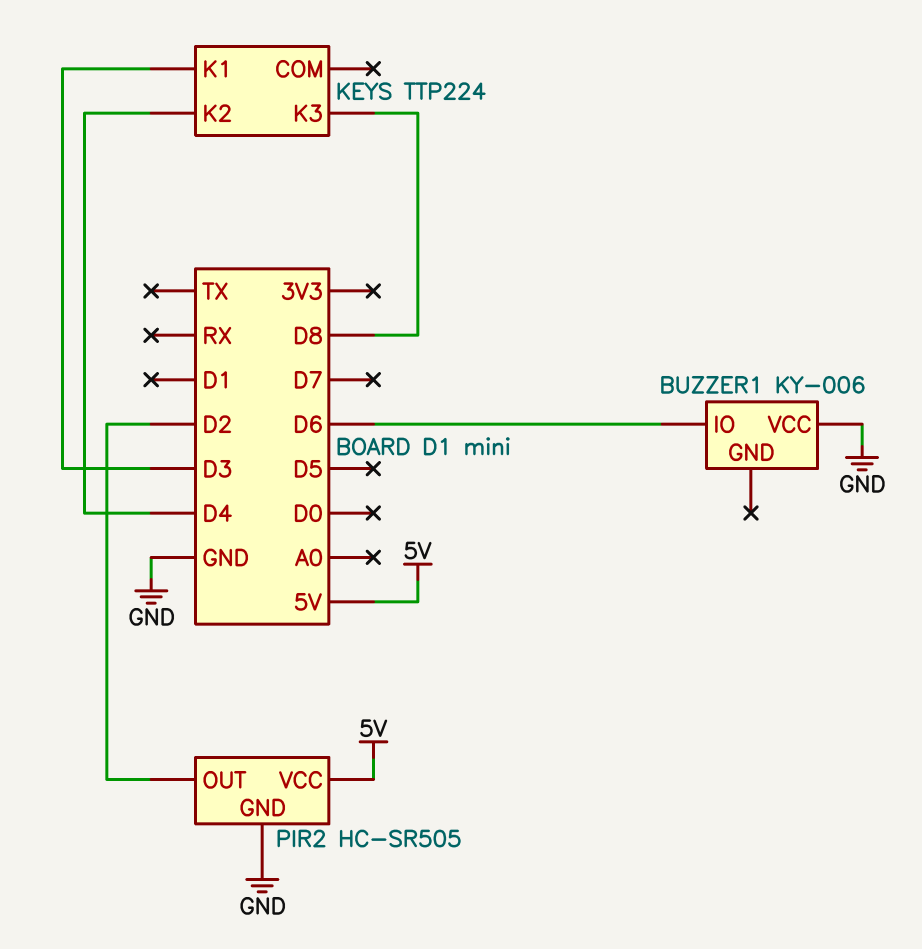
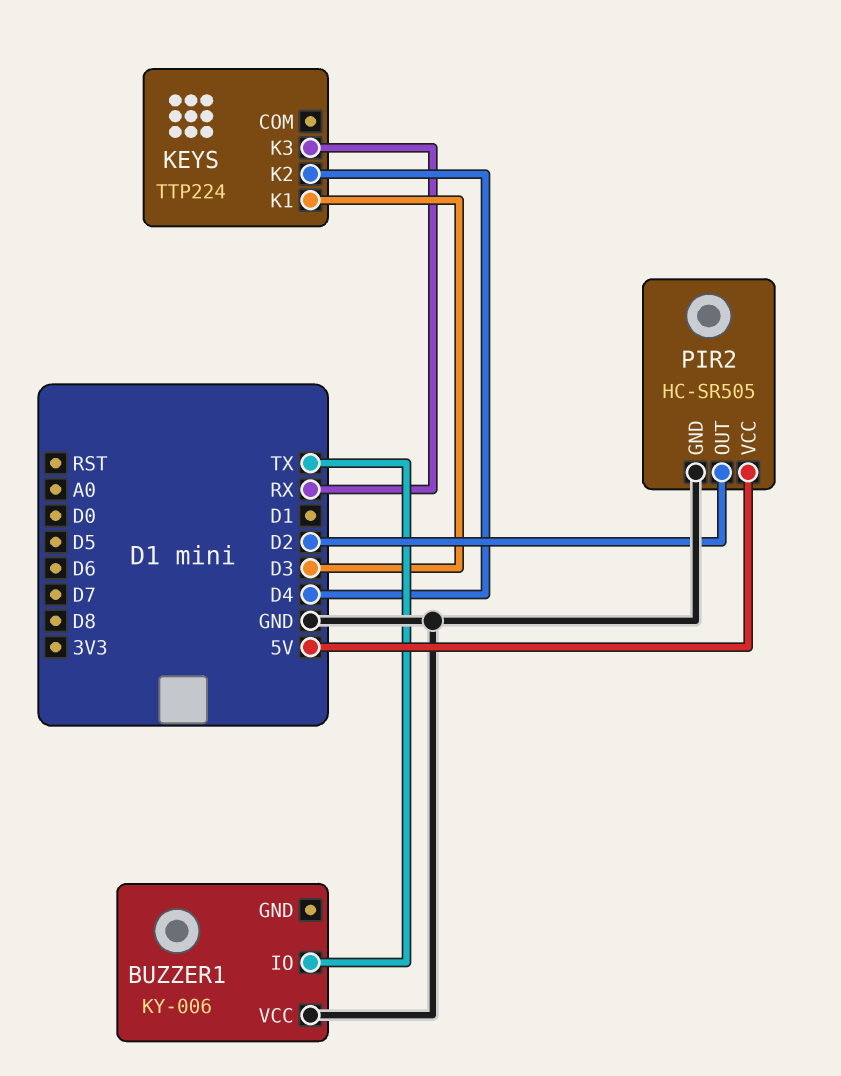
BUZZER1 pin IO: D6 -> TX
KEYS pin K3: D8 -> RX

